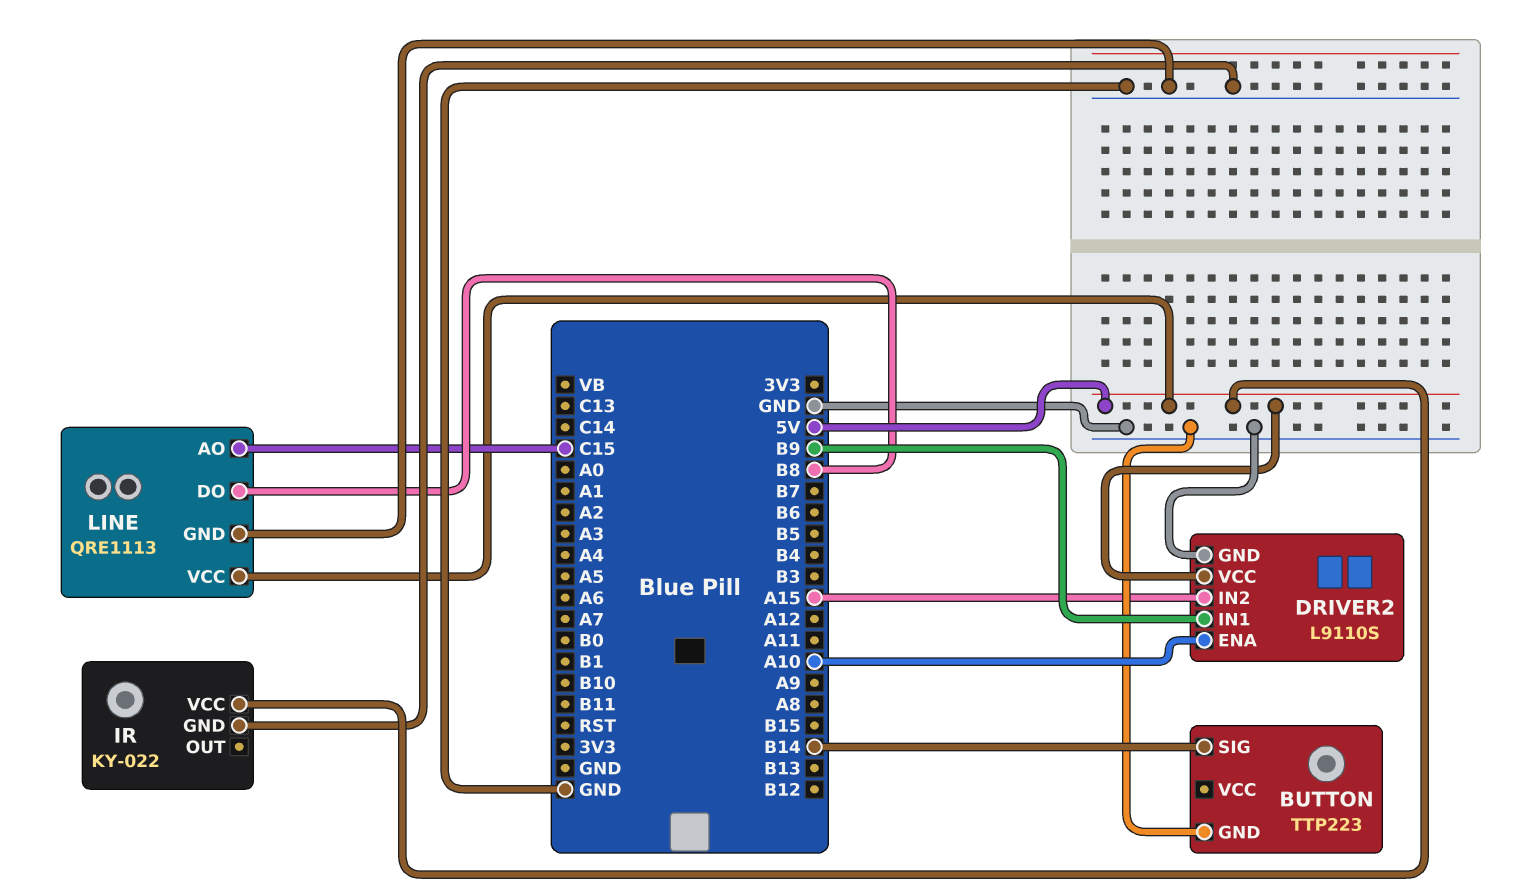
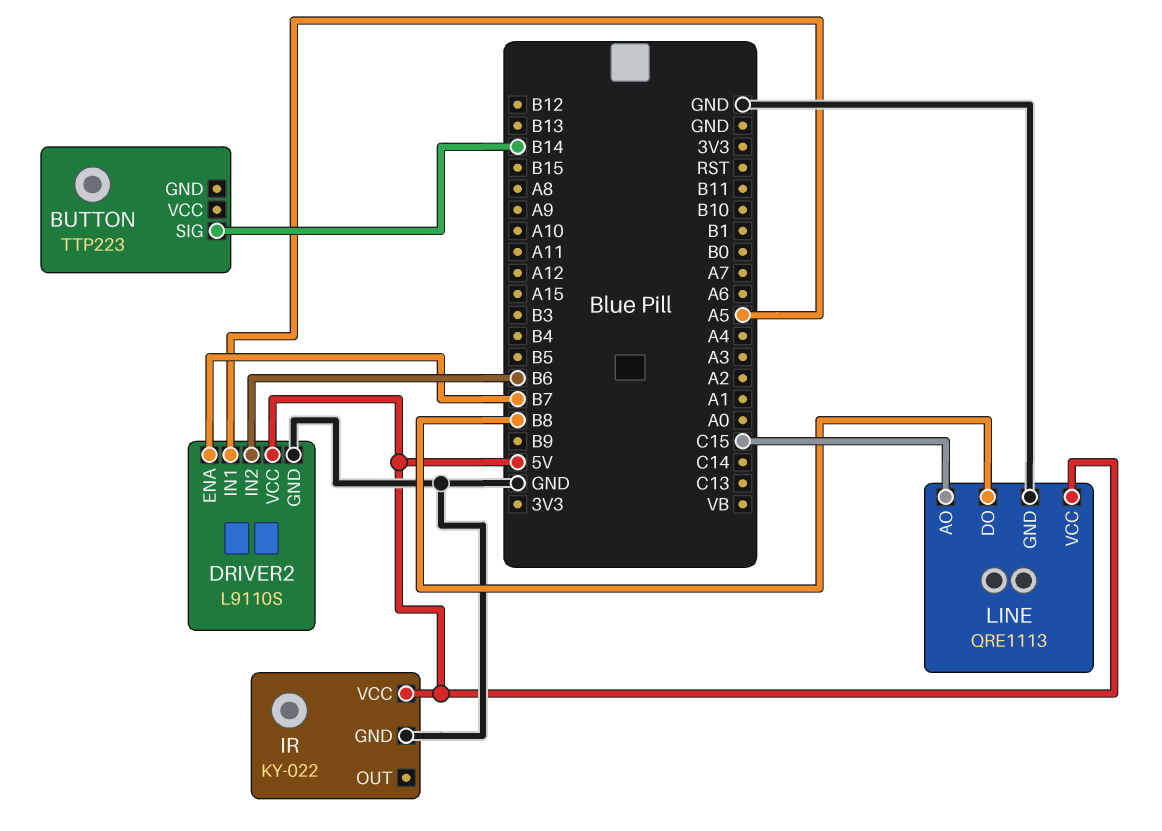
BUTTON pin GND: GND -> none
DRIVER2 pin ENA: A10 -> B7
DRIVER2 pin IN1: B9 -> A5
DRIVER2 pin IN2: A15 -> B6

